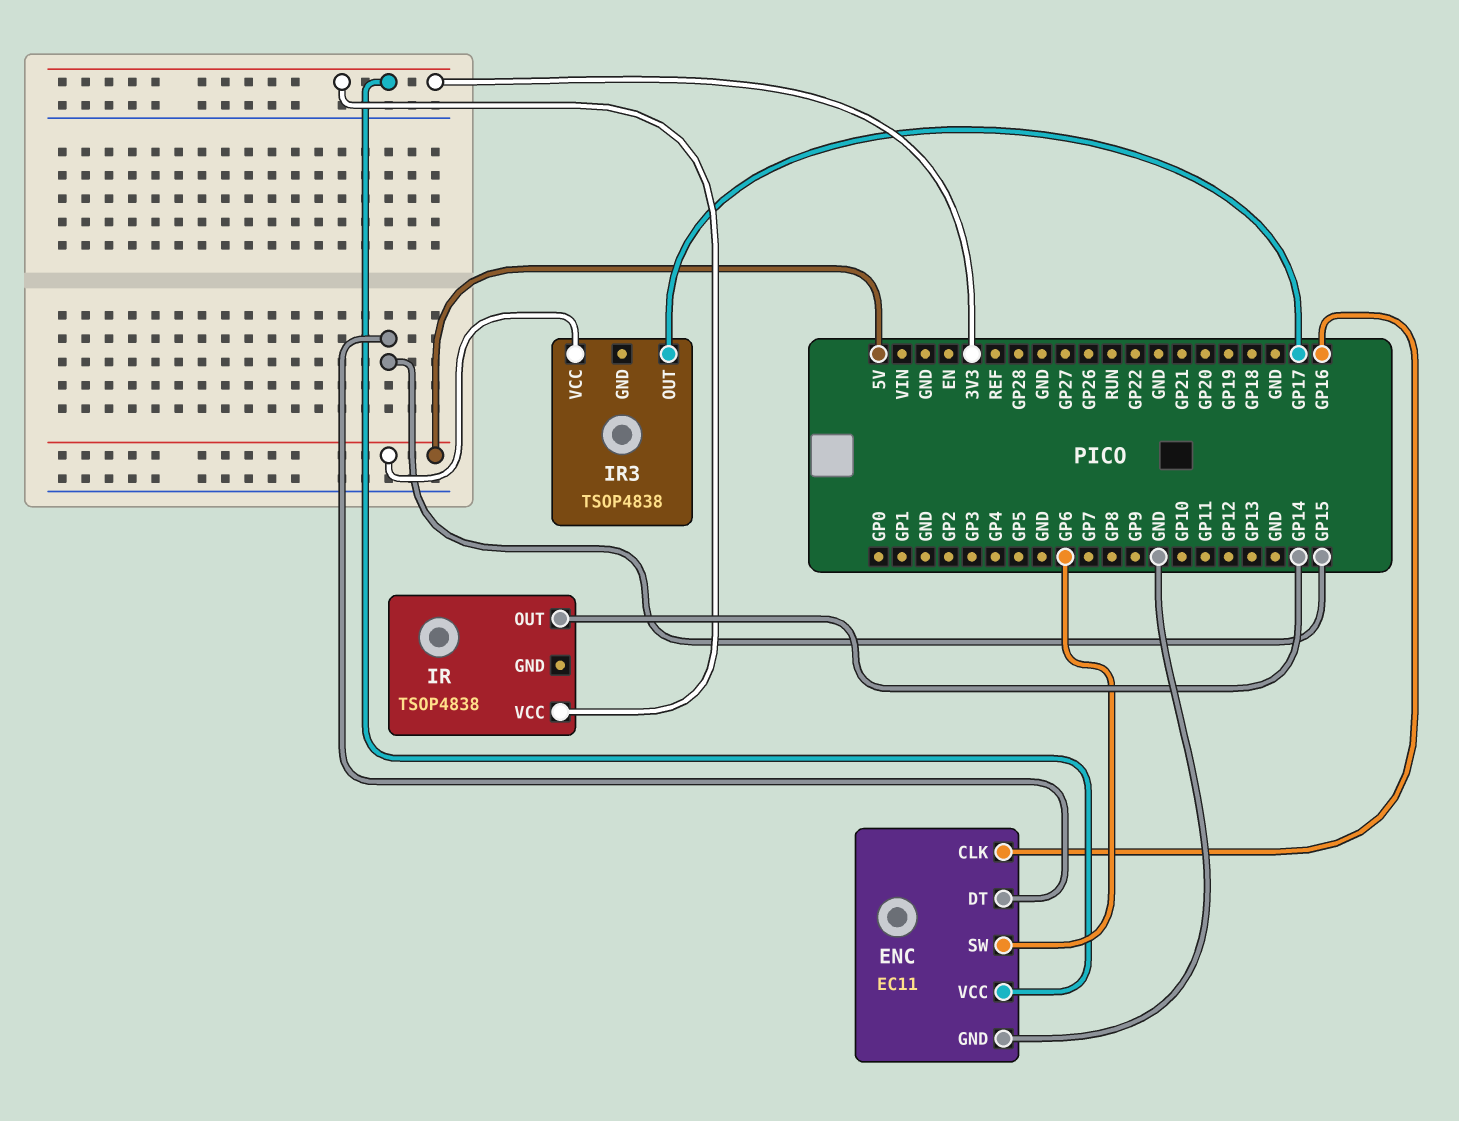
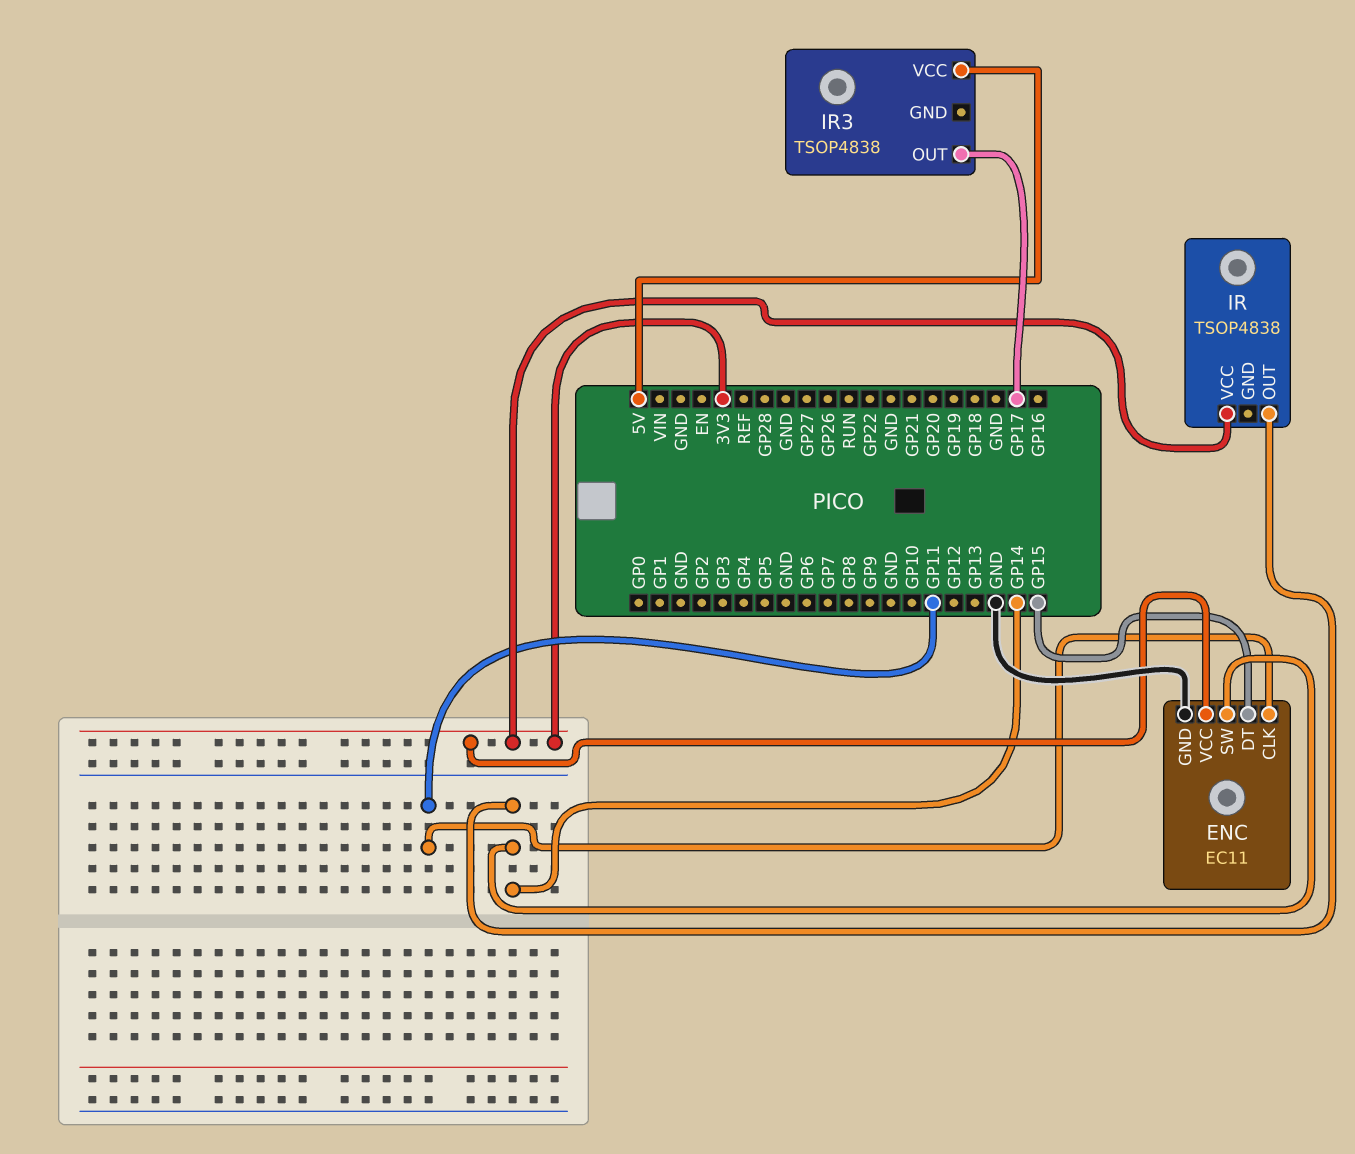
ENC pin CLK: GP16 -> GP11
ENC pin SW: GP6 -> GP14

